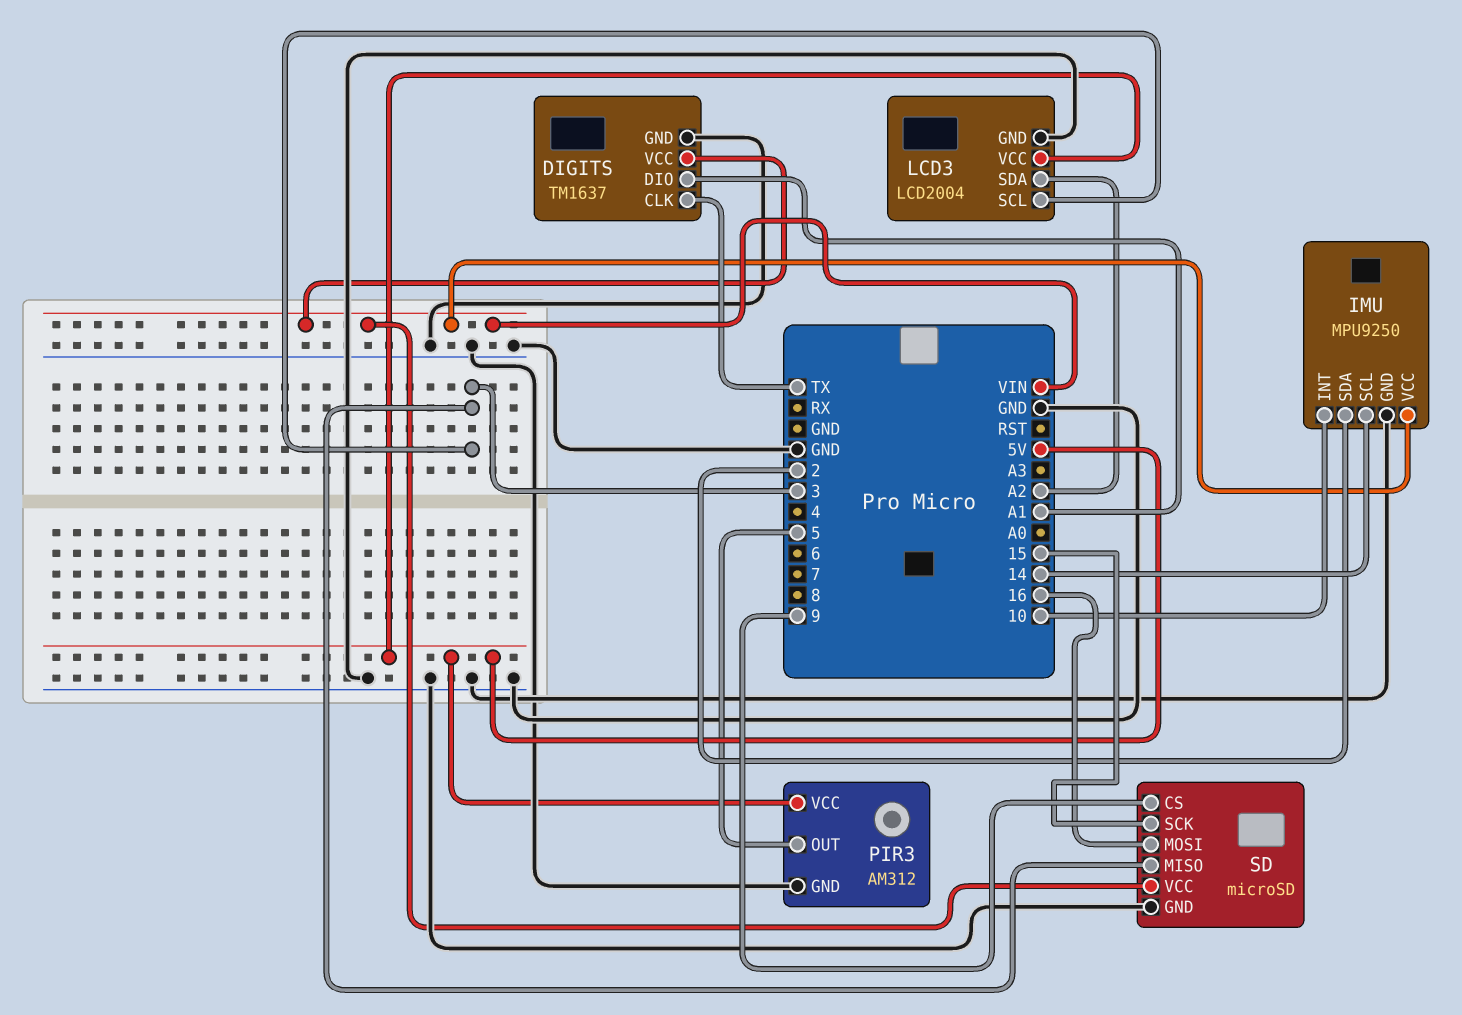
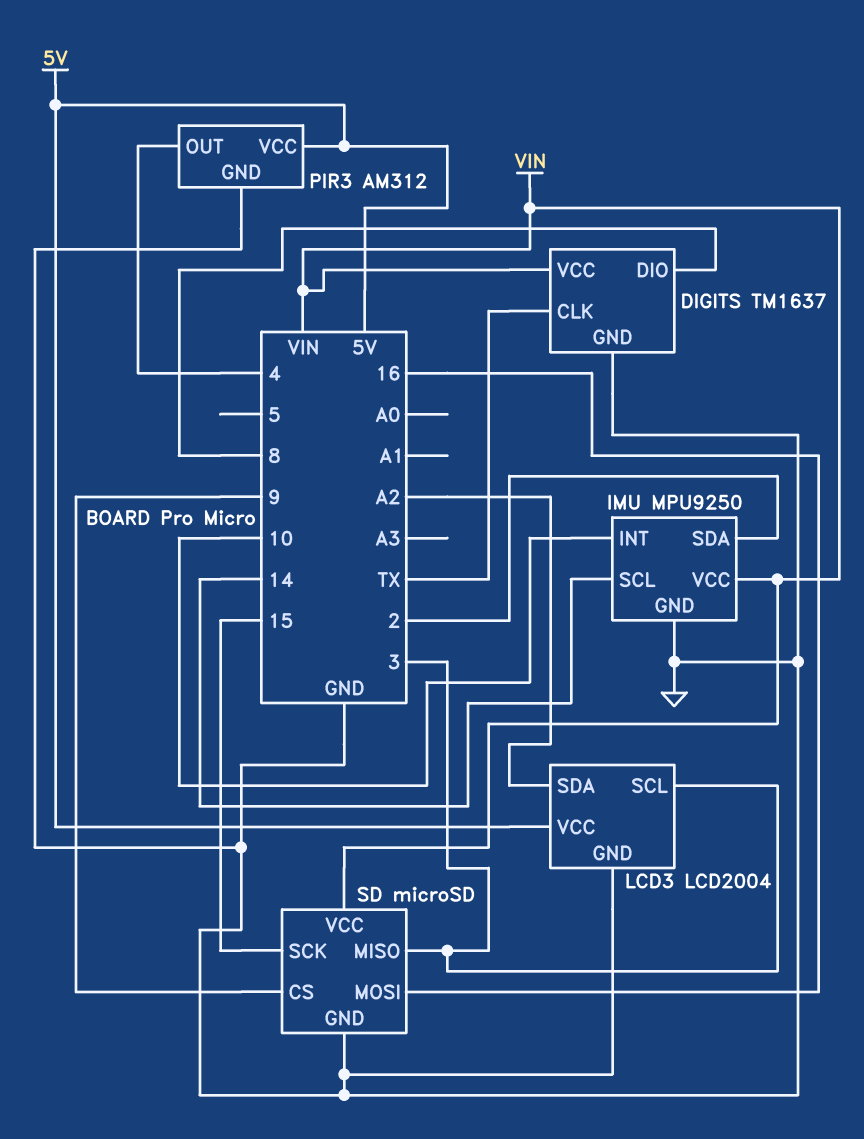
DIGITS pin DIO: A1 -> 8
PIR3 pin OUT: 5 -> 4

